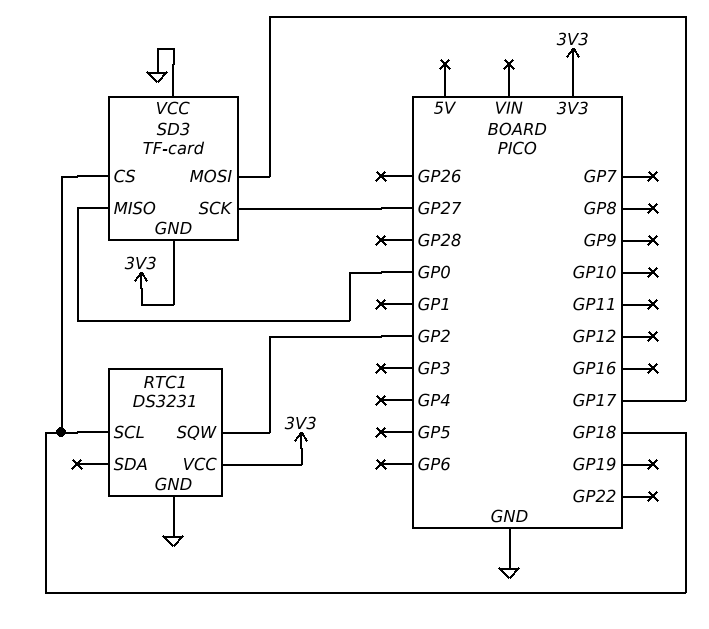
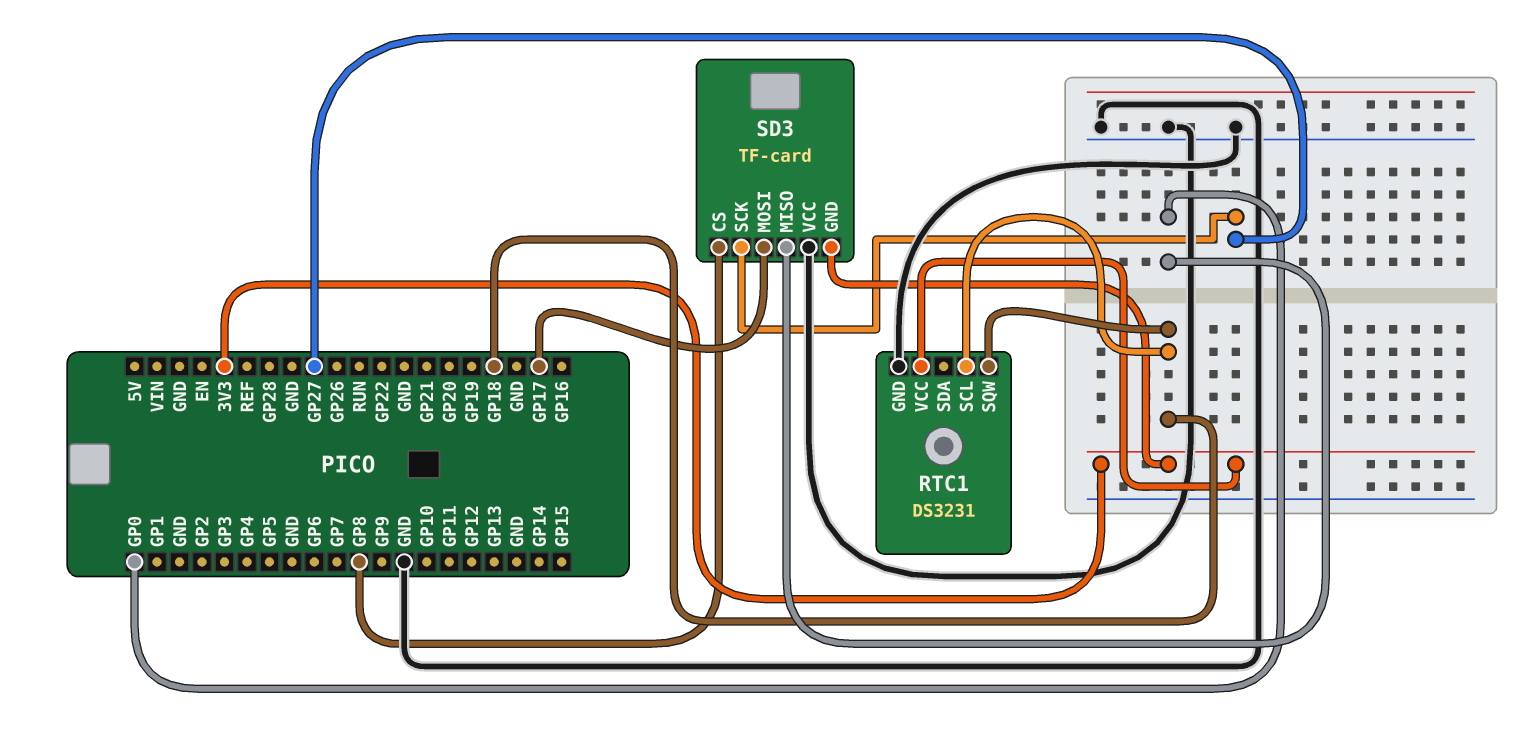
RTC1 pin SQW: GP2 -> GP18
SD3 pin CS: GP18 -> GP8

